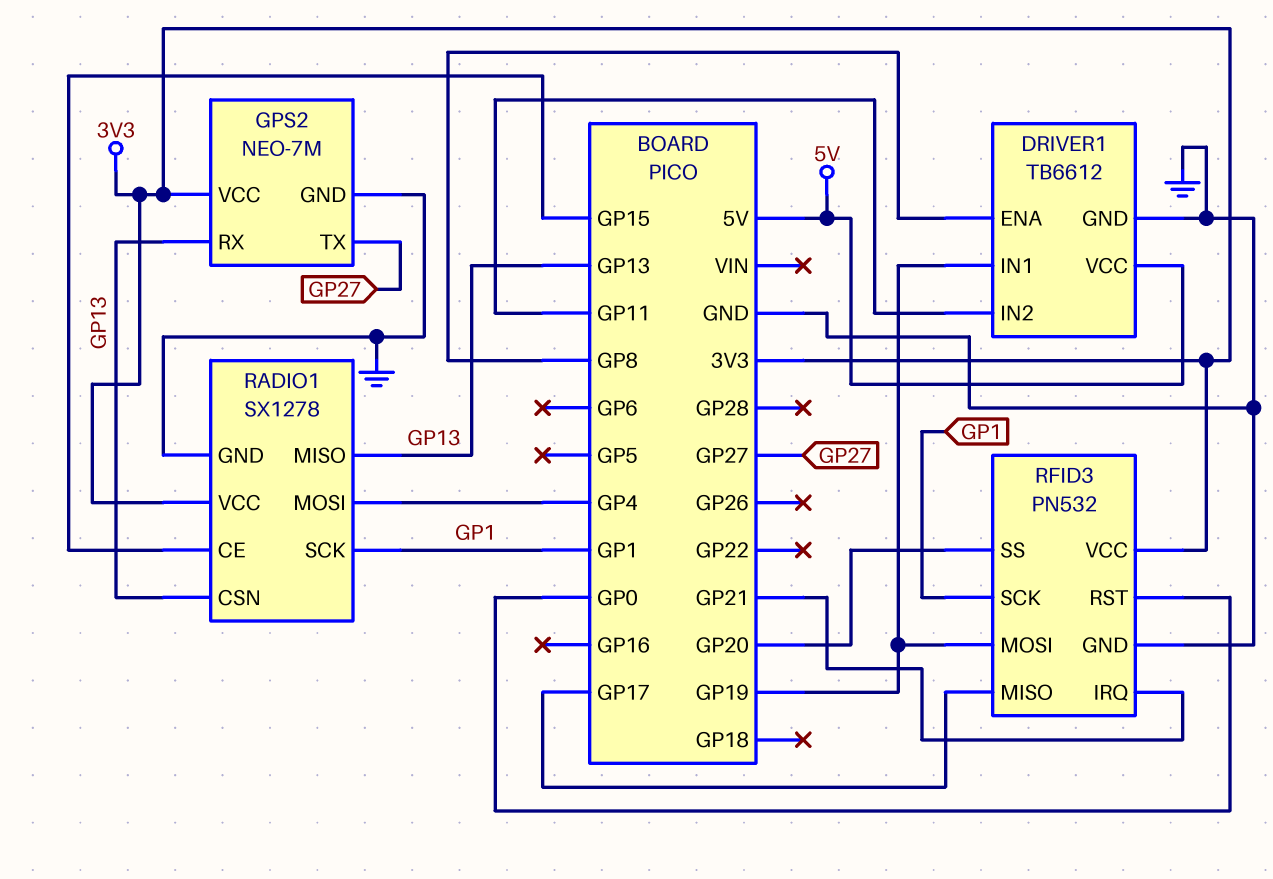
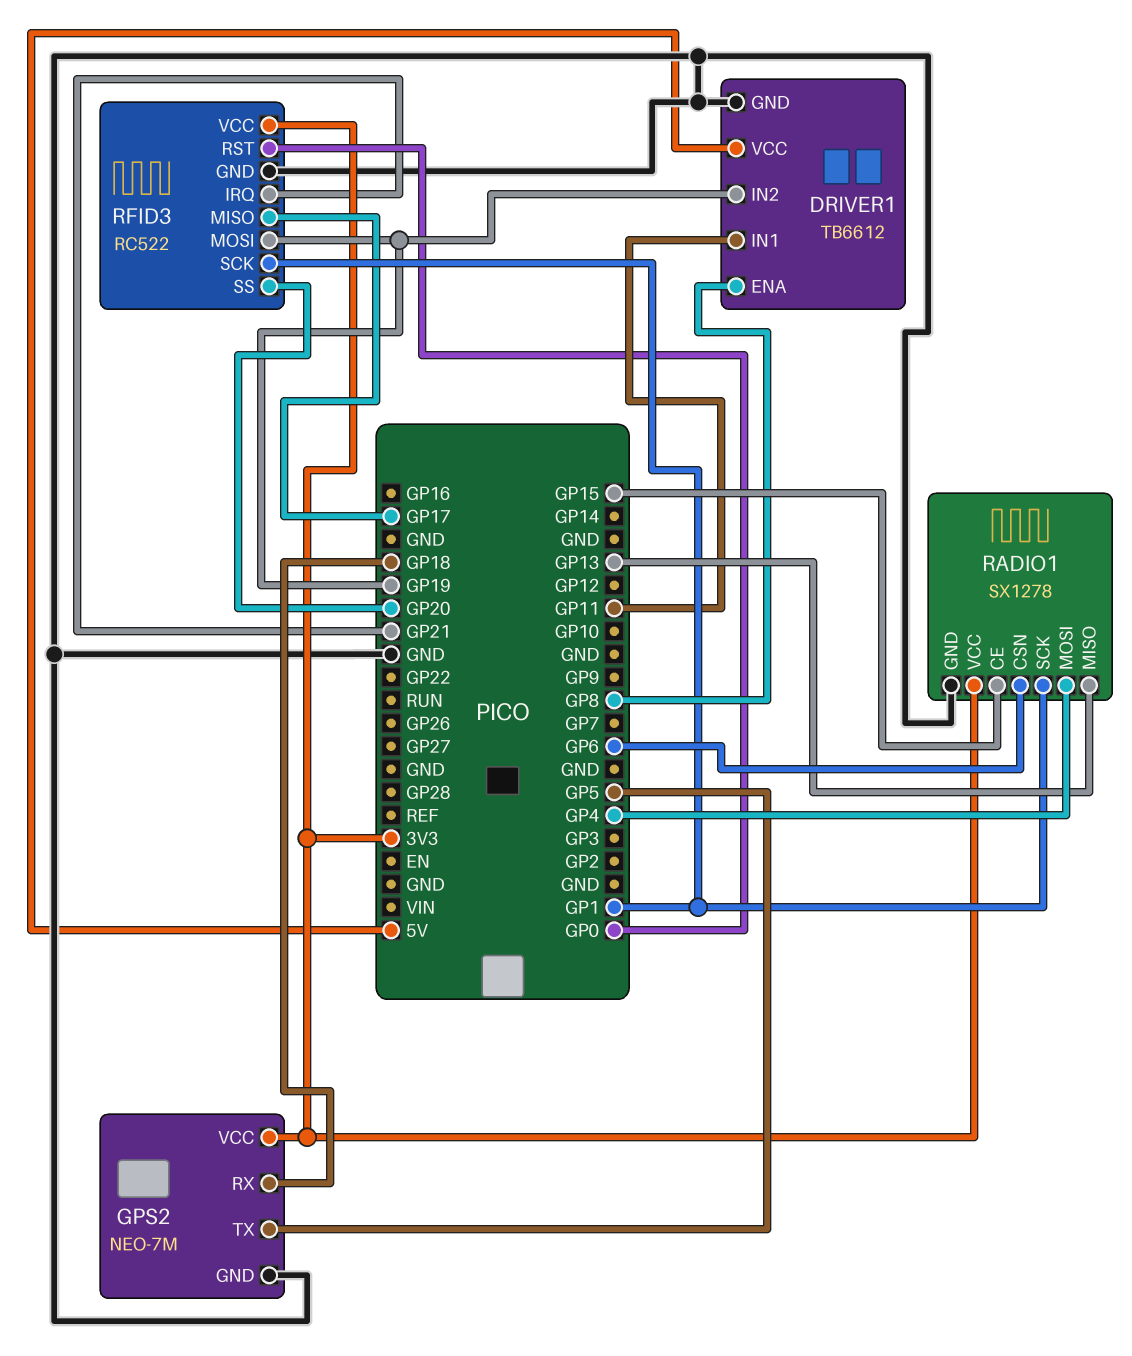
DRIVER1 pin IN1: GP19 -> GP11
DRIVER1 pin IN2: GP11 -> GP19
GPS2 pin RX: GP13 -> GP18
GPS2 pin TX: GP27 -> GP5
RADIO1 pin CSN: GP13 -> GP6
RFID3: PN532 -> RC522

